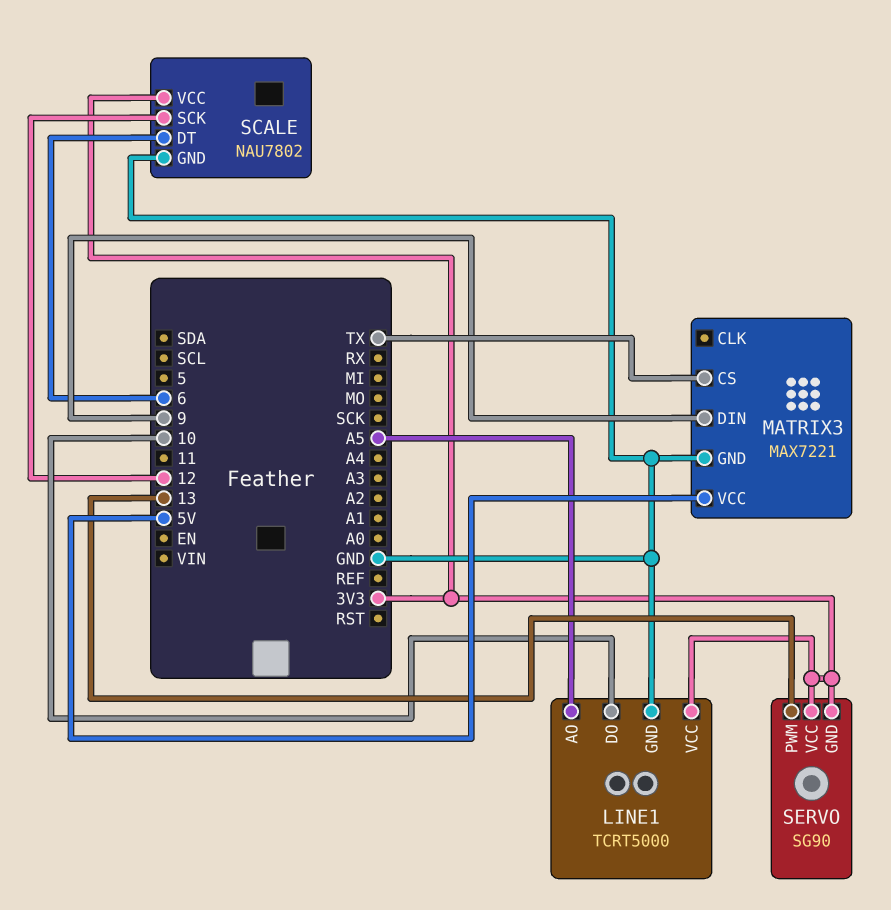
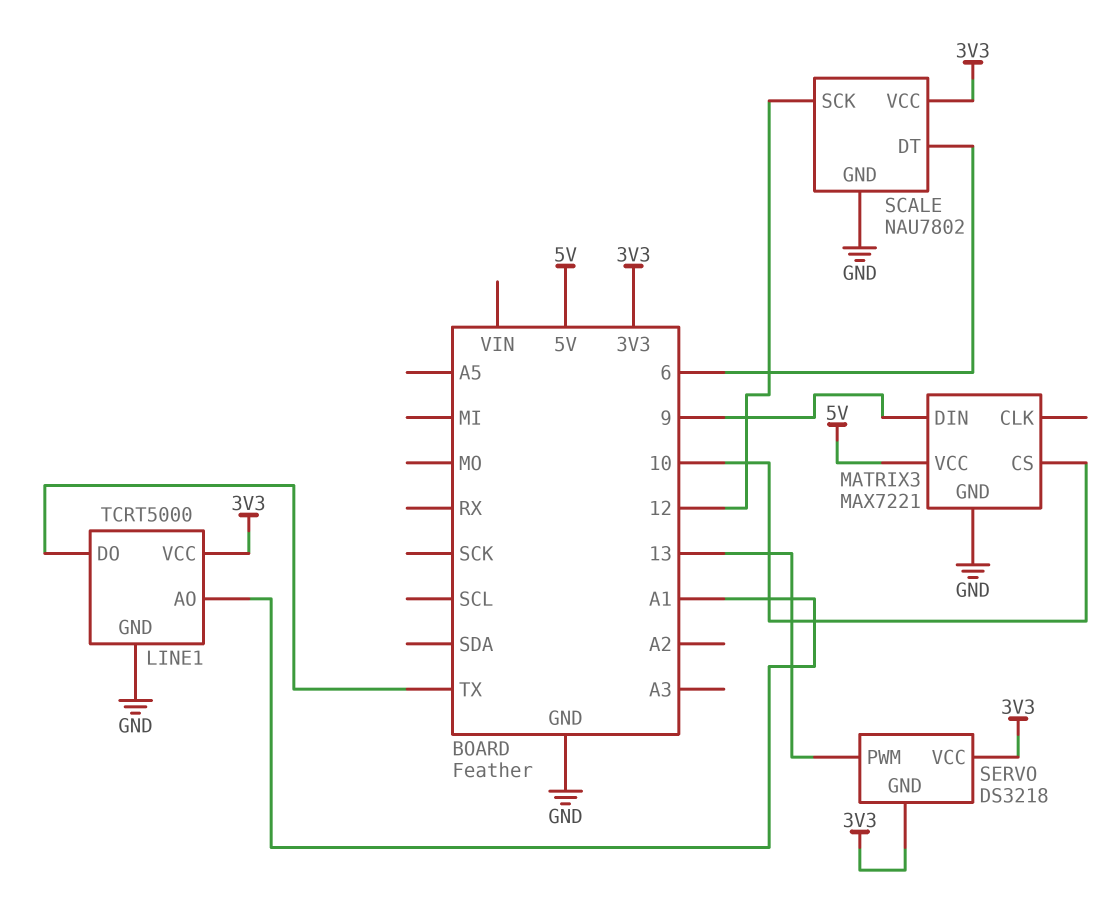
LINE1 pin AO: A5 -> A1
LINE1 pin DO: 10 -> TX
MATRIX3 pin CS: TX -> 10
SERVO: SG90 -> DS3218

